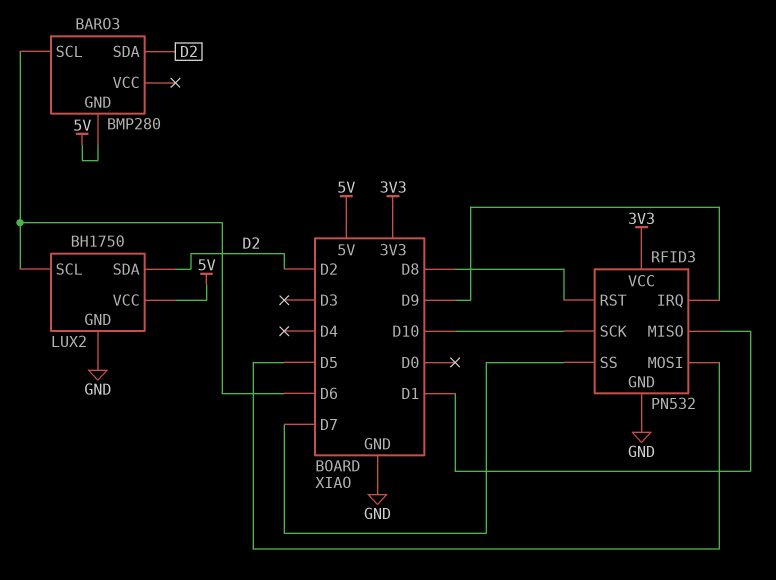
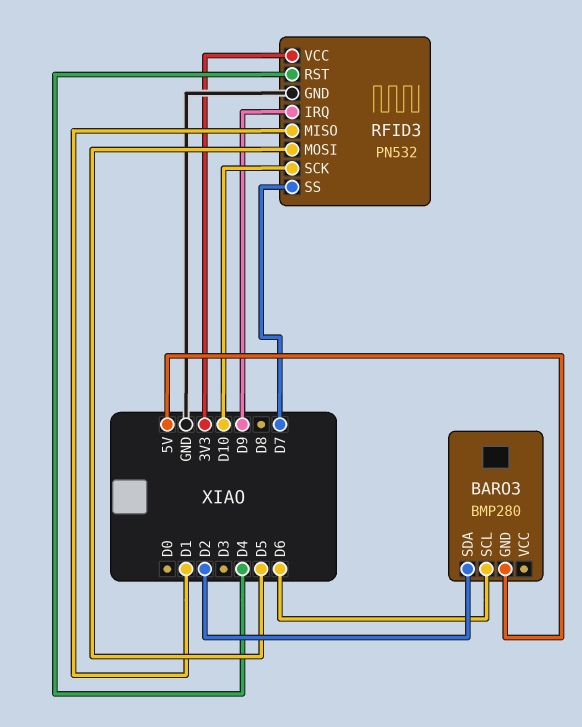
LUX2: BH1750 -> none
LUX2 pin GND: GND -> none
LUX2 pin SCL: D6 -> none
LUX2 pin SDA: D2 -> none
LUX2 pin VCC: 5V -> none
RFID3 pin RST: D8 -> D4

